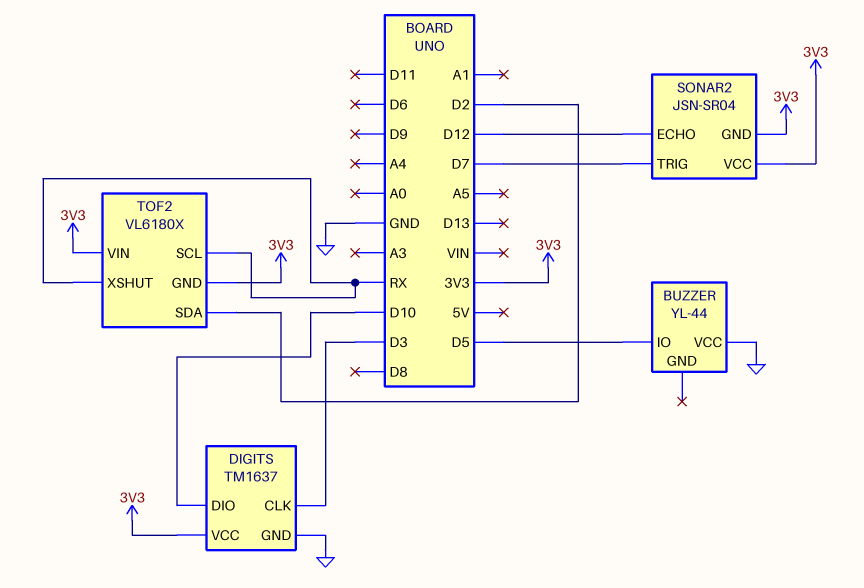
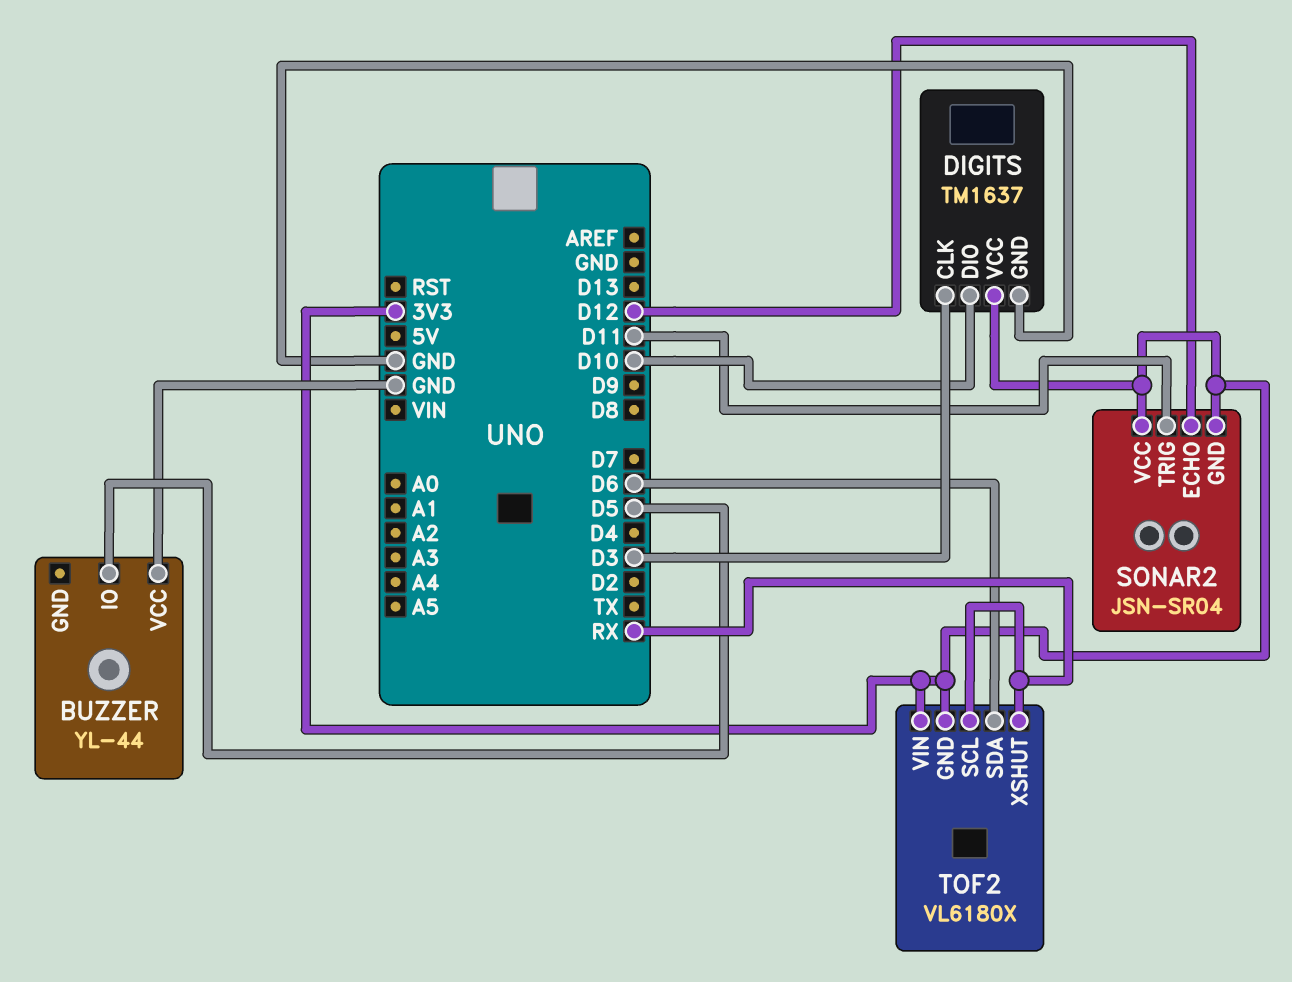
SONAR2 pin TRIG: D7 -> D11
TOF2 pin SDA: D2 -> D6

